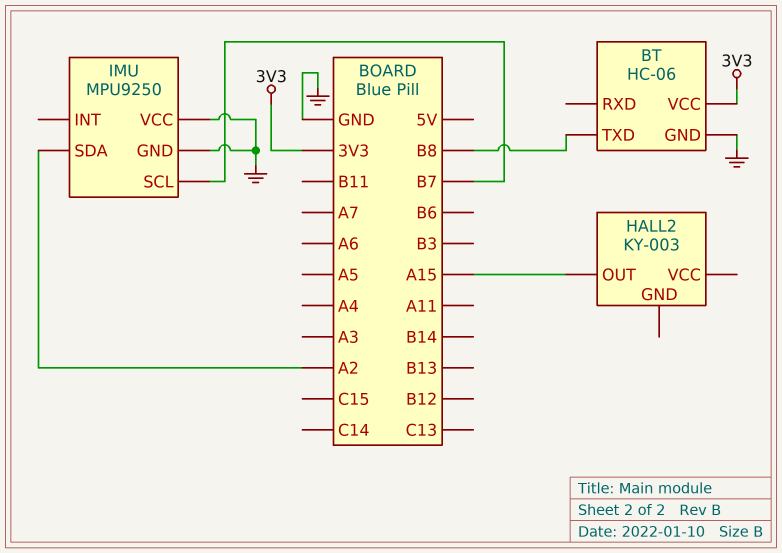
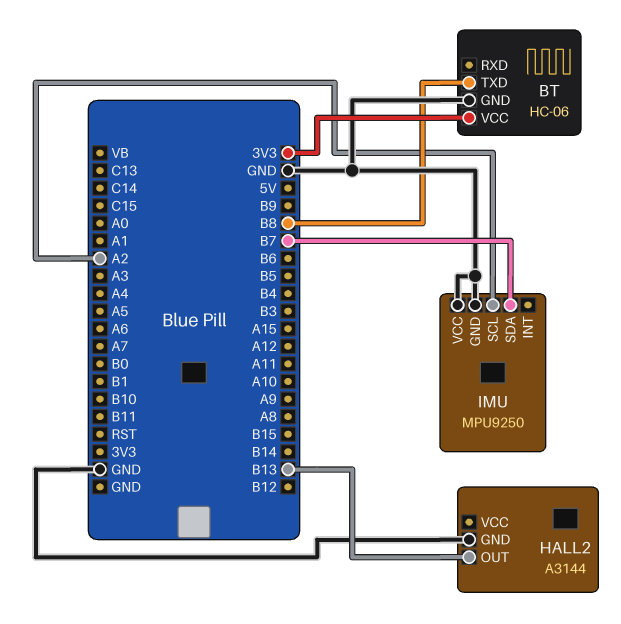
HALL2: KY-003 -> A3144
HALL2 pin GND: none -> GND
HALL2 pin OUT: A15 -> B13
IMU pin SCL: B7 -> A2
IMU pin SDA: A2 -> B7

